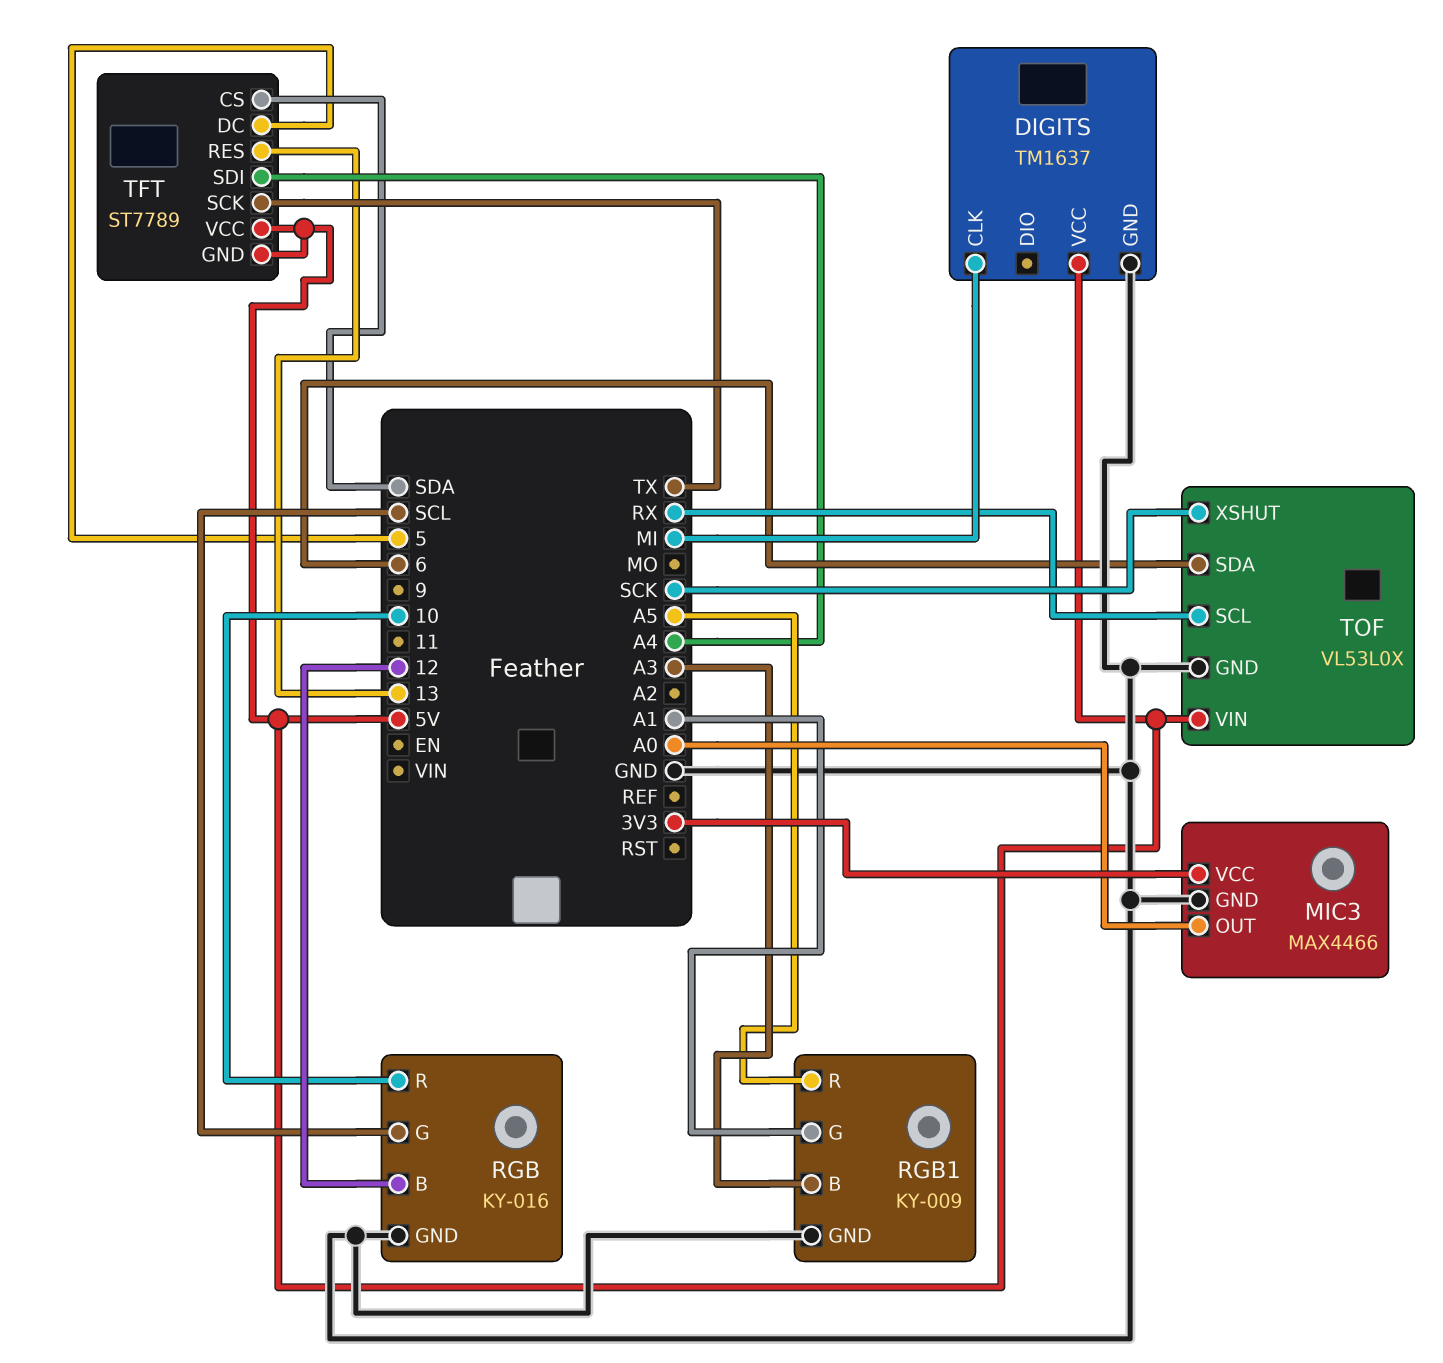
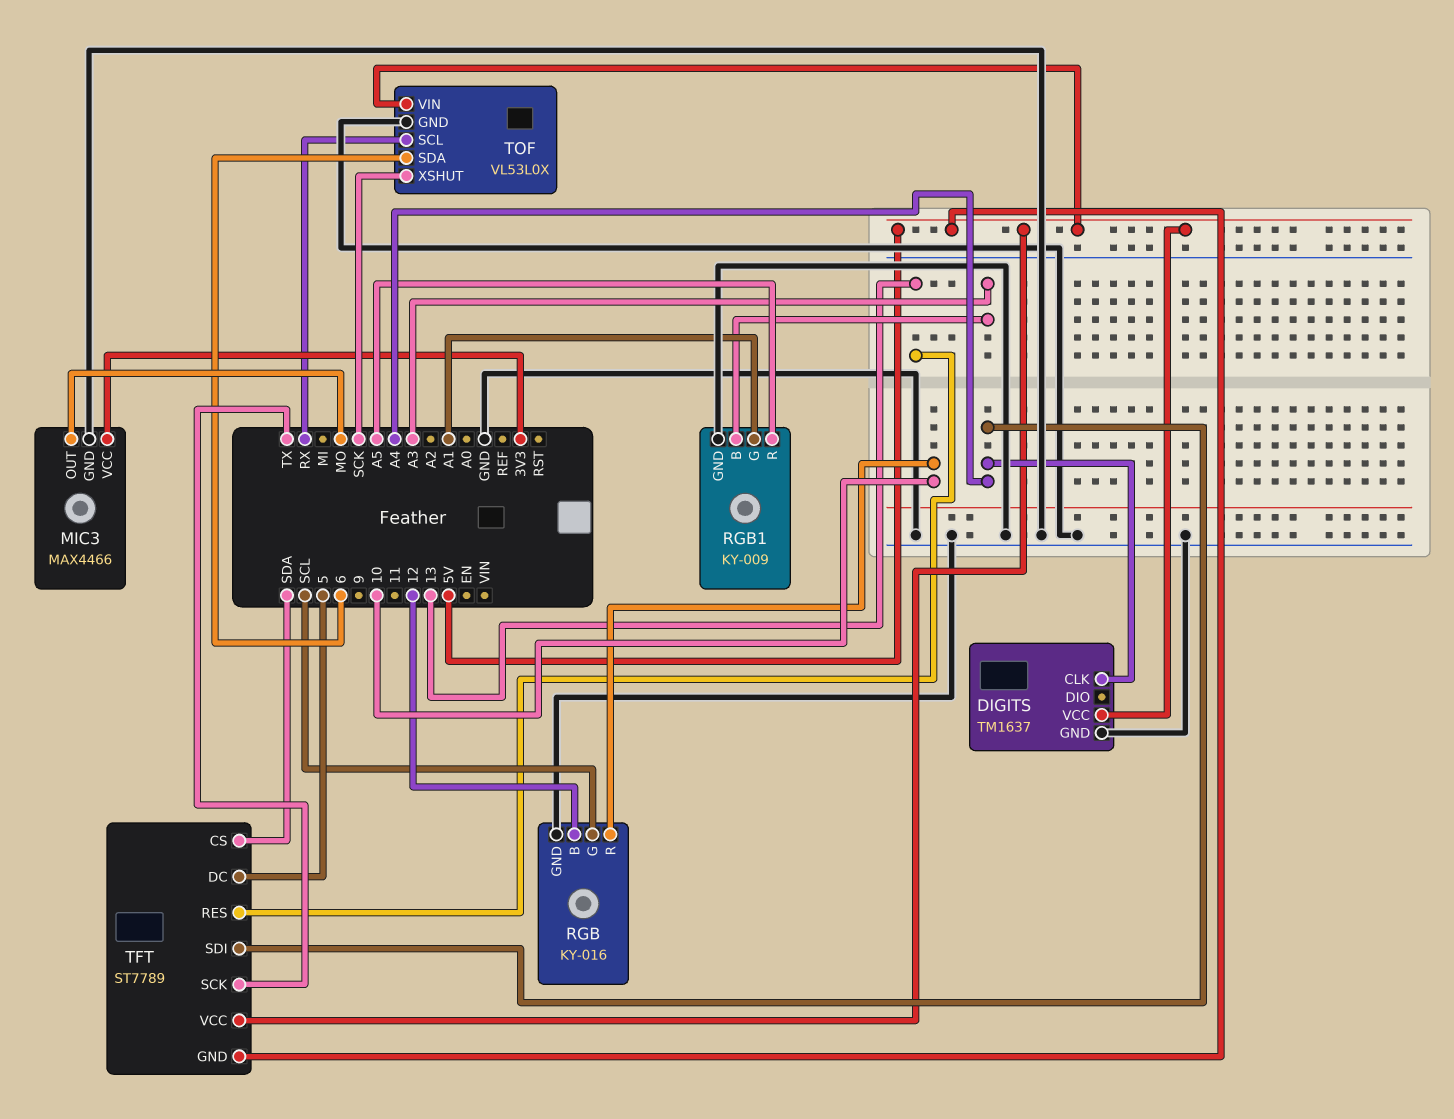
DIGITS pin CLK: MI -> A4
MIC3 pin OUT: A0 -> MO

